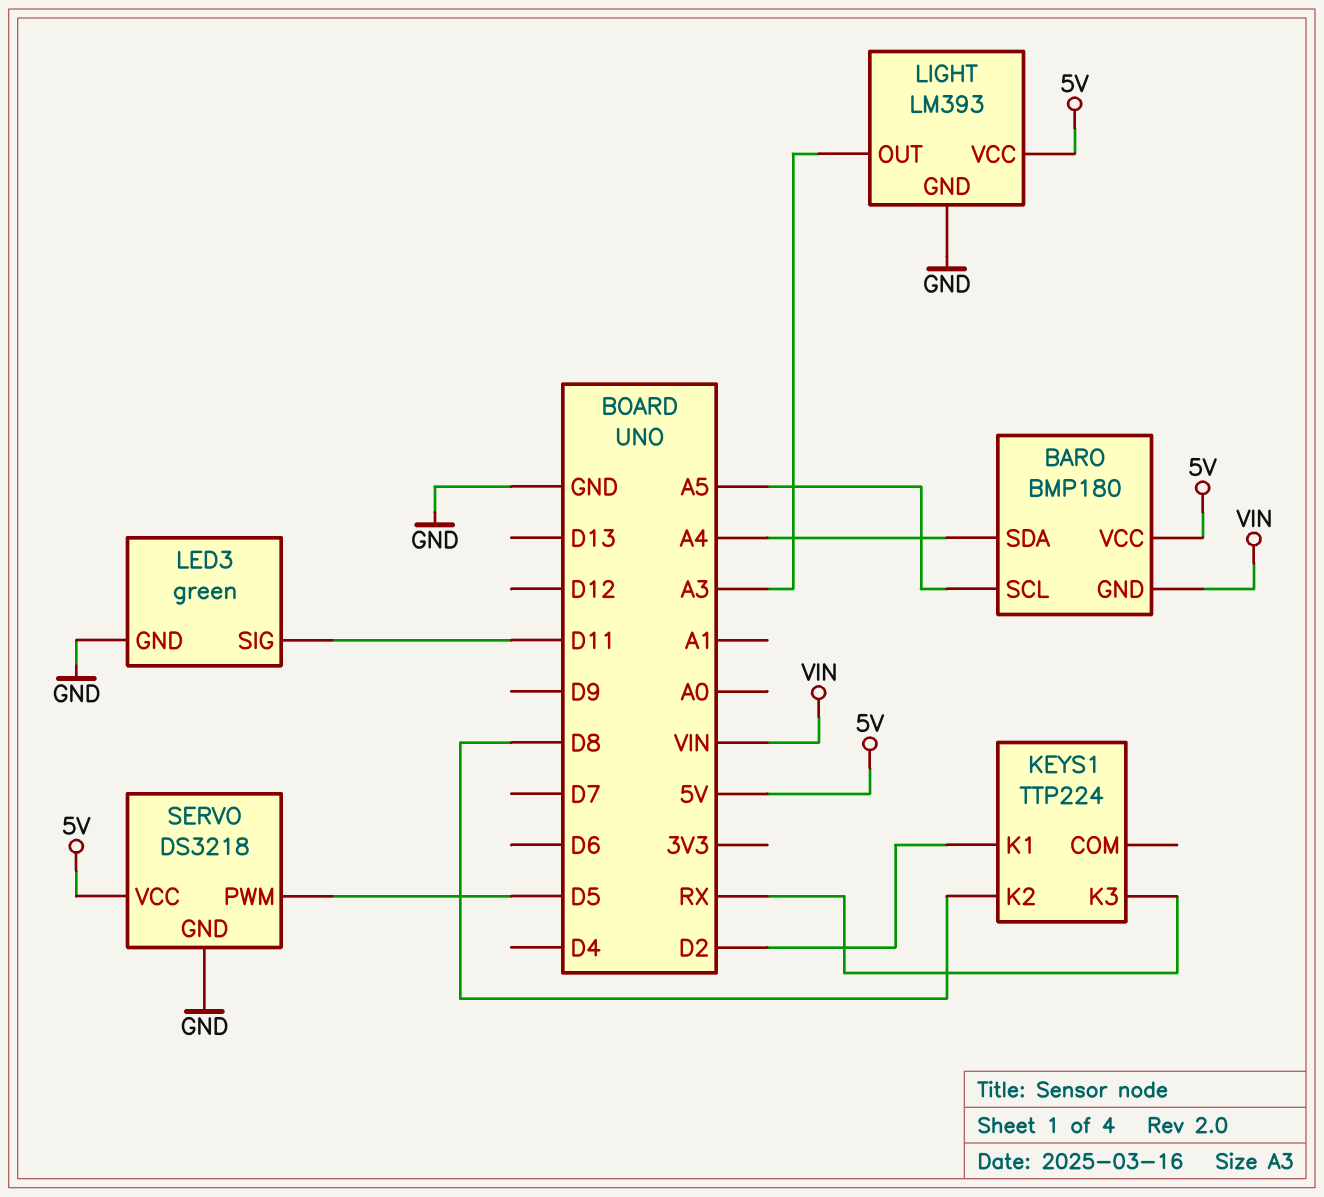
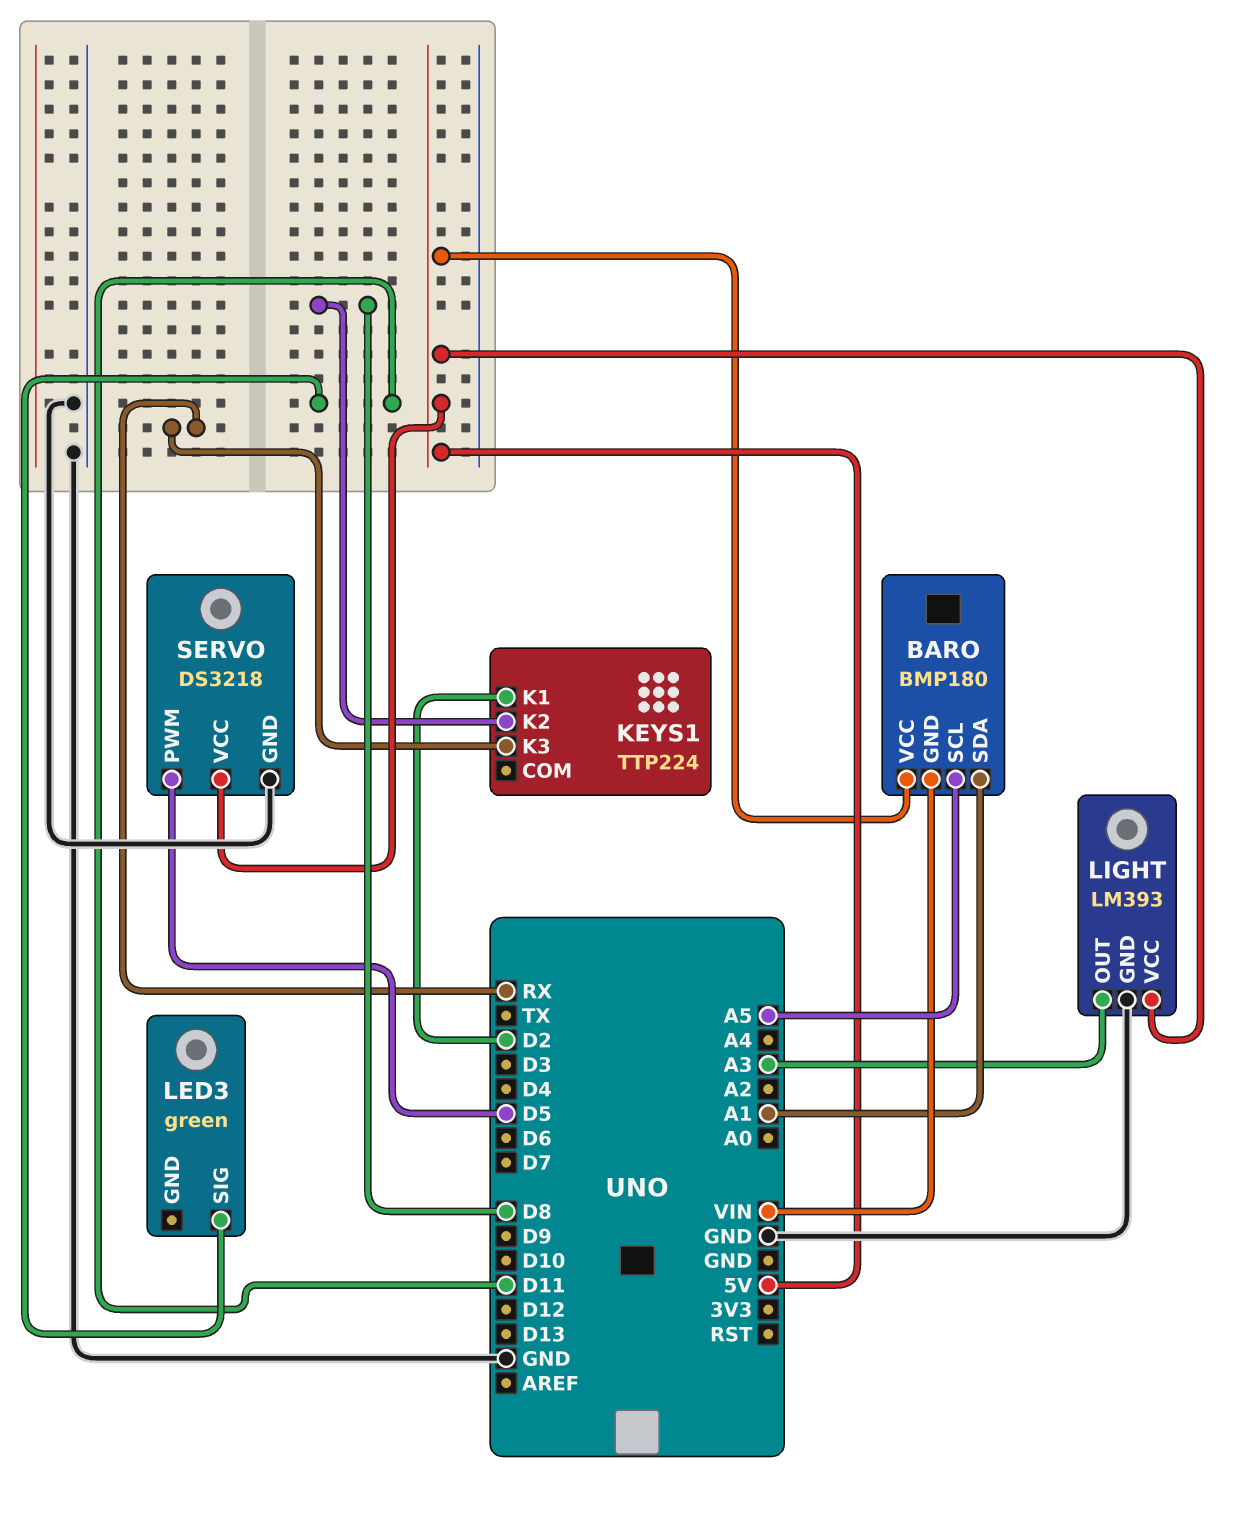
BARO pin SDA: A4 -> A1
LED3 pin GND: GND -> none

